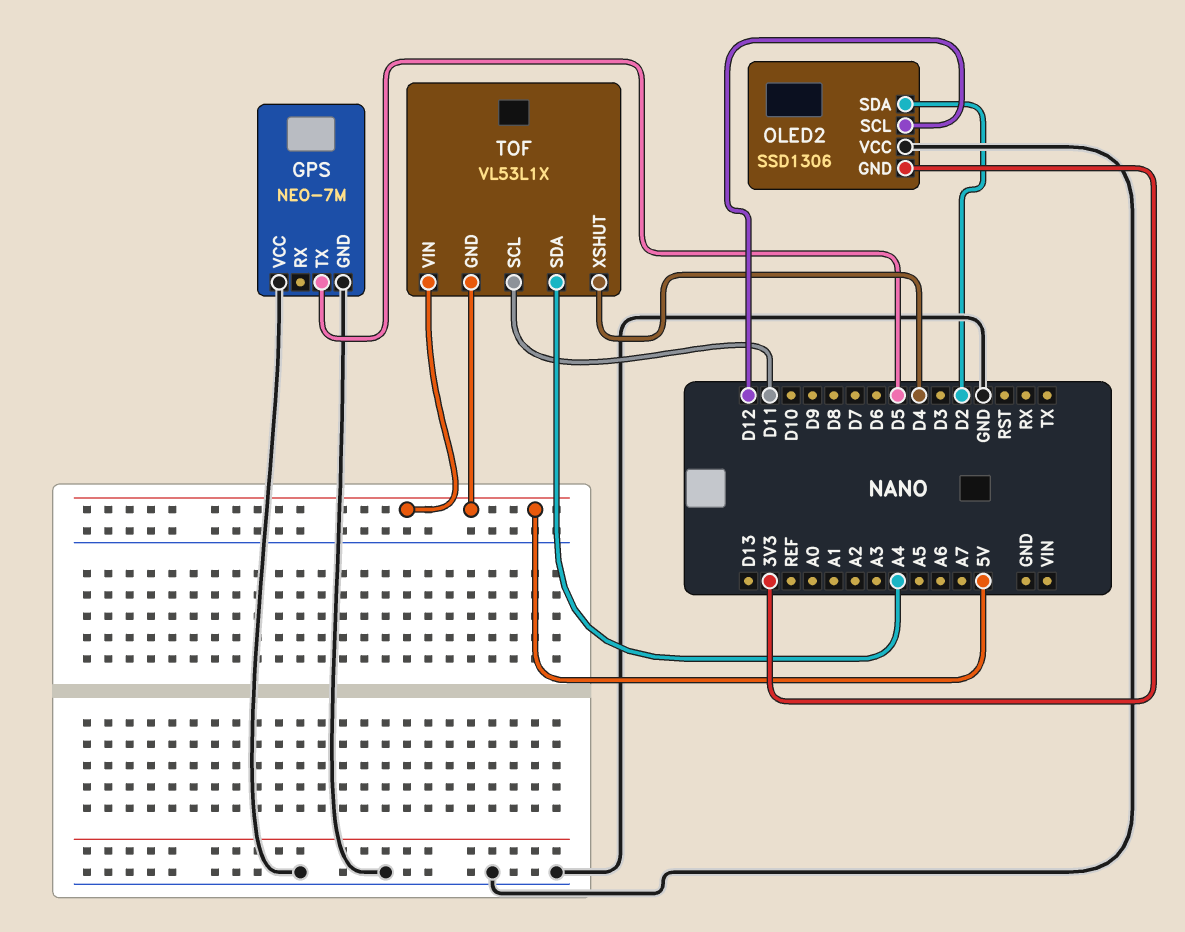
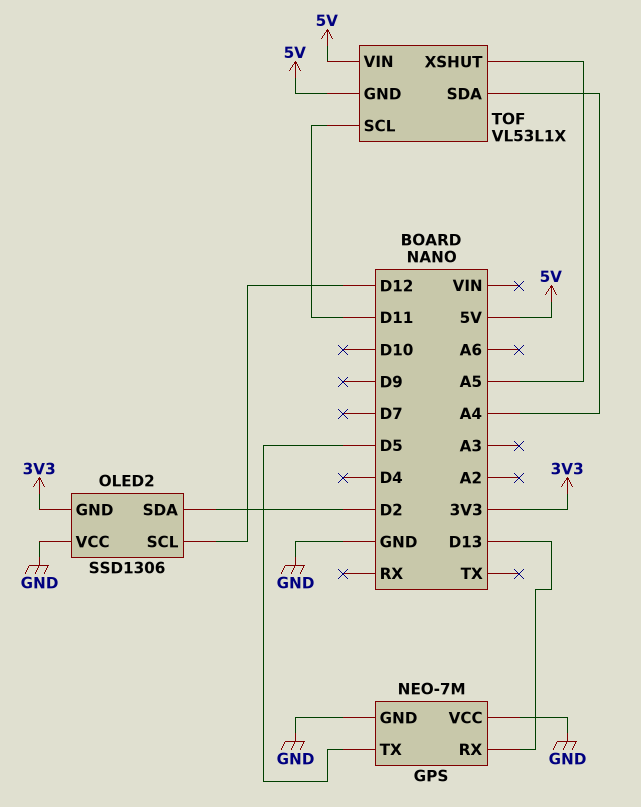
GPS pin RX: none -> D13
TOF pin XSHUT: D4 -> A5

